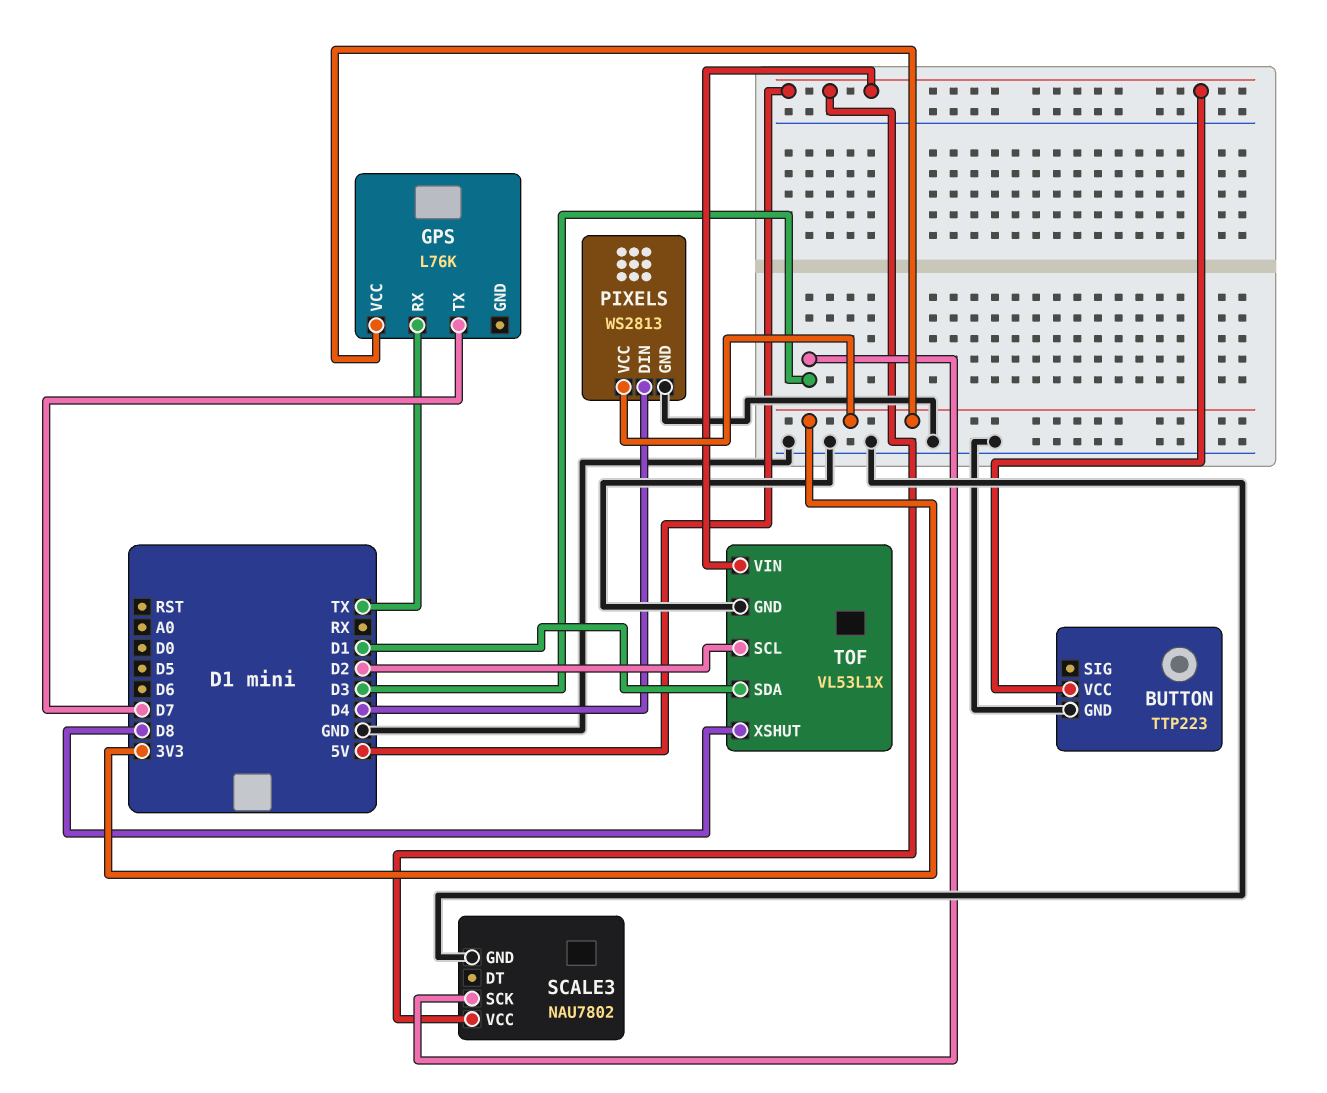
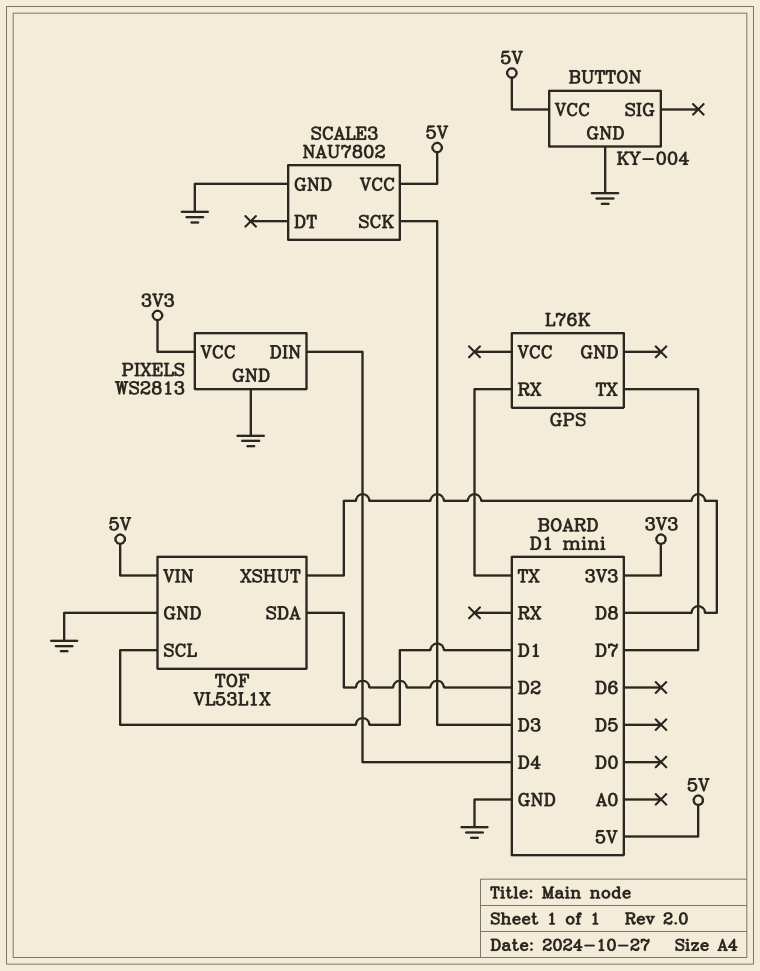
BUTTON: TTP223 -> KY-004
GPS pin VCC: 3V3 -> none
TOF pin SCL: D2 -> D1
TOF pin SDA: D1 -> D2

